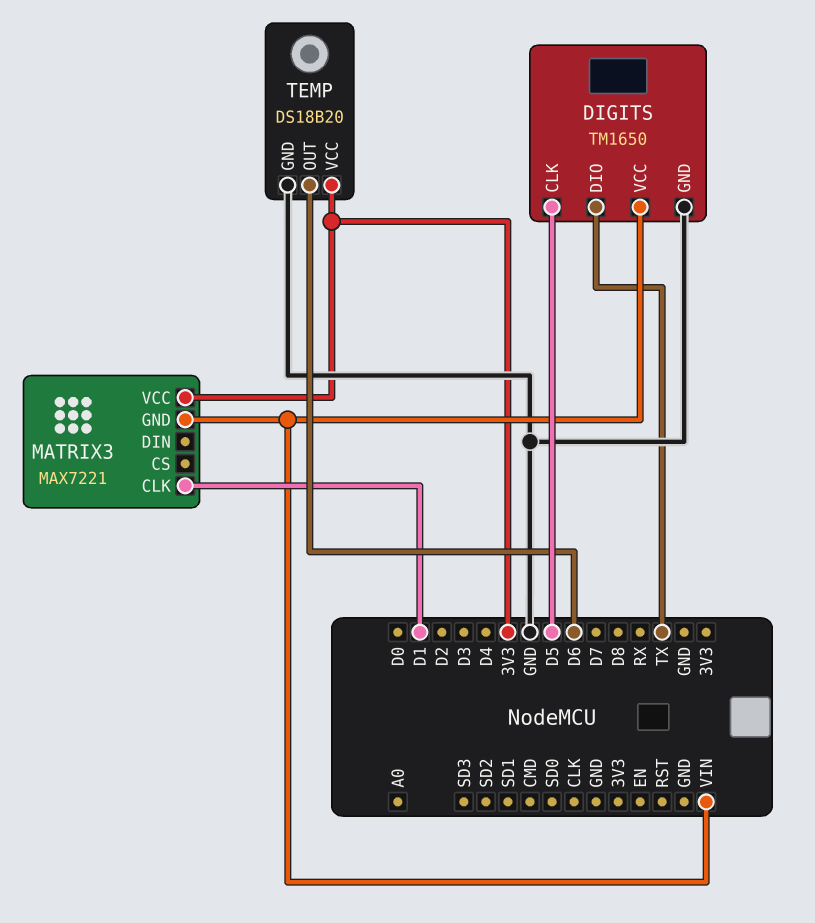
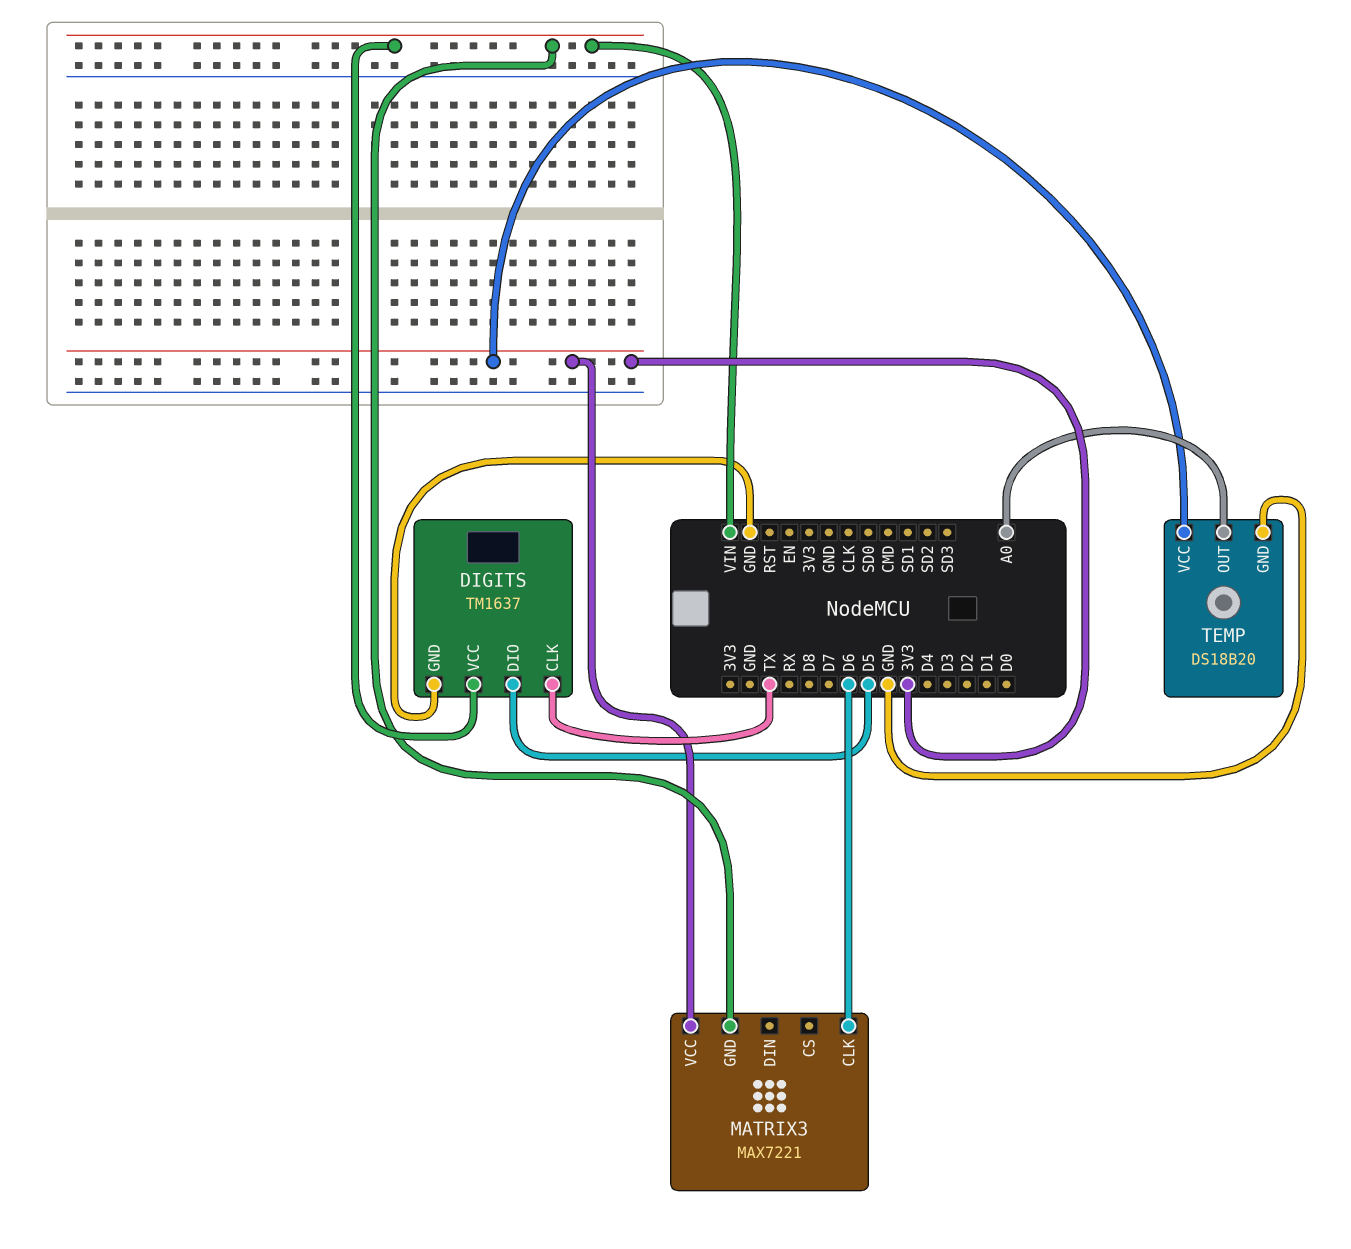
DIGITS: TM1650 -> TM1637
DIGITS pin CLK: D5 -> TX
DIGITS pin DIO: TX -> D5
MATRIX3 pin CLK: D1 -> D6
TEMP pin OUT: D6 -> A0

